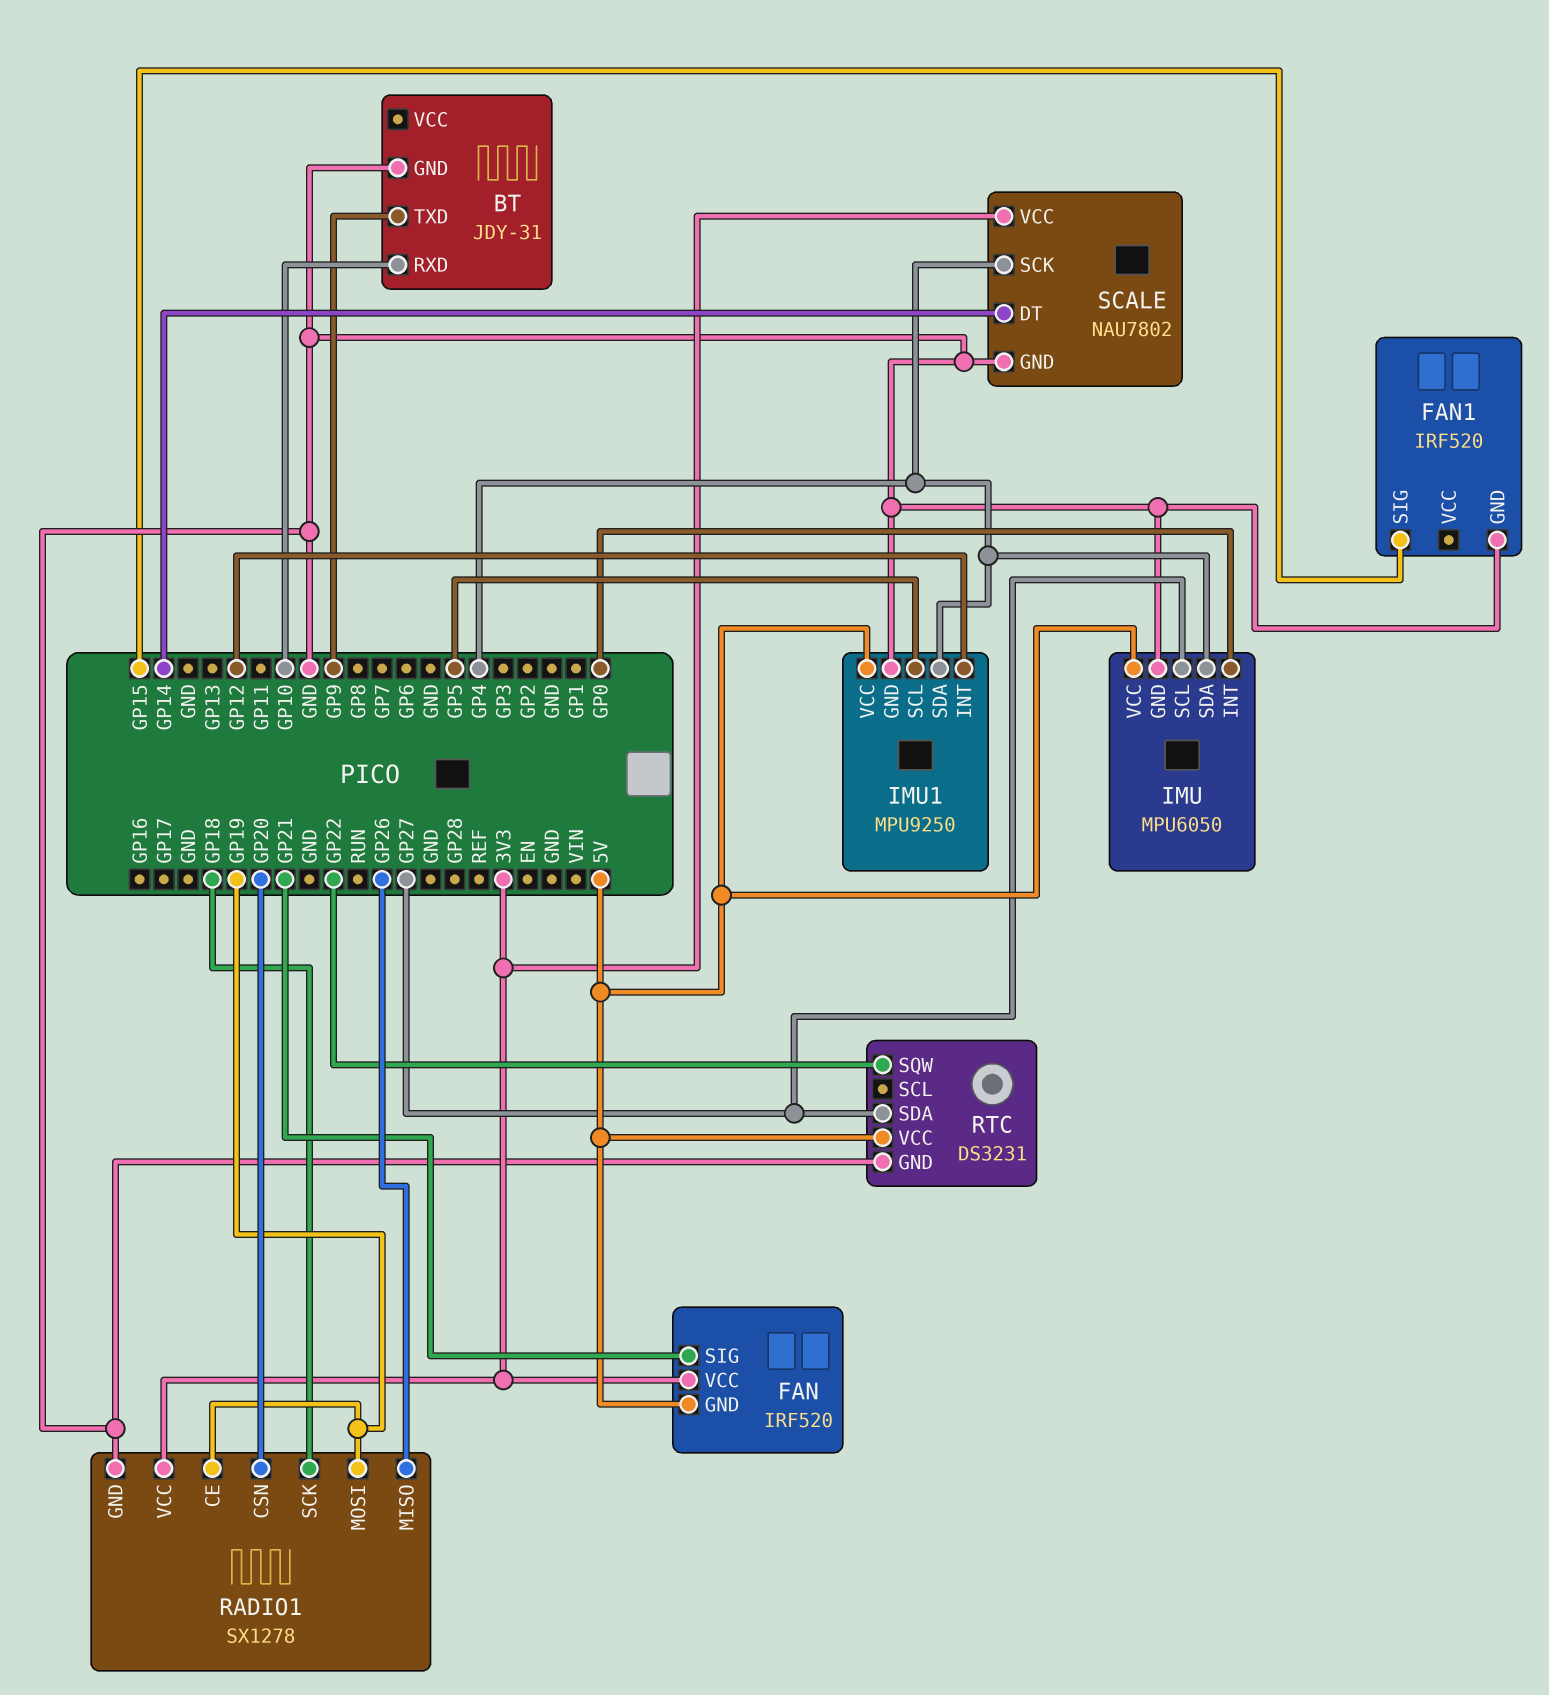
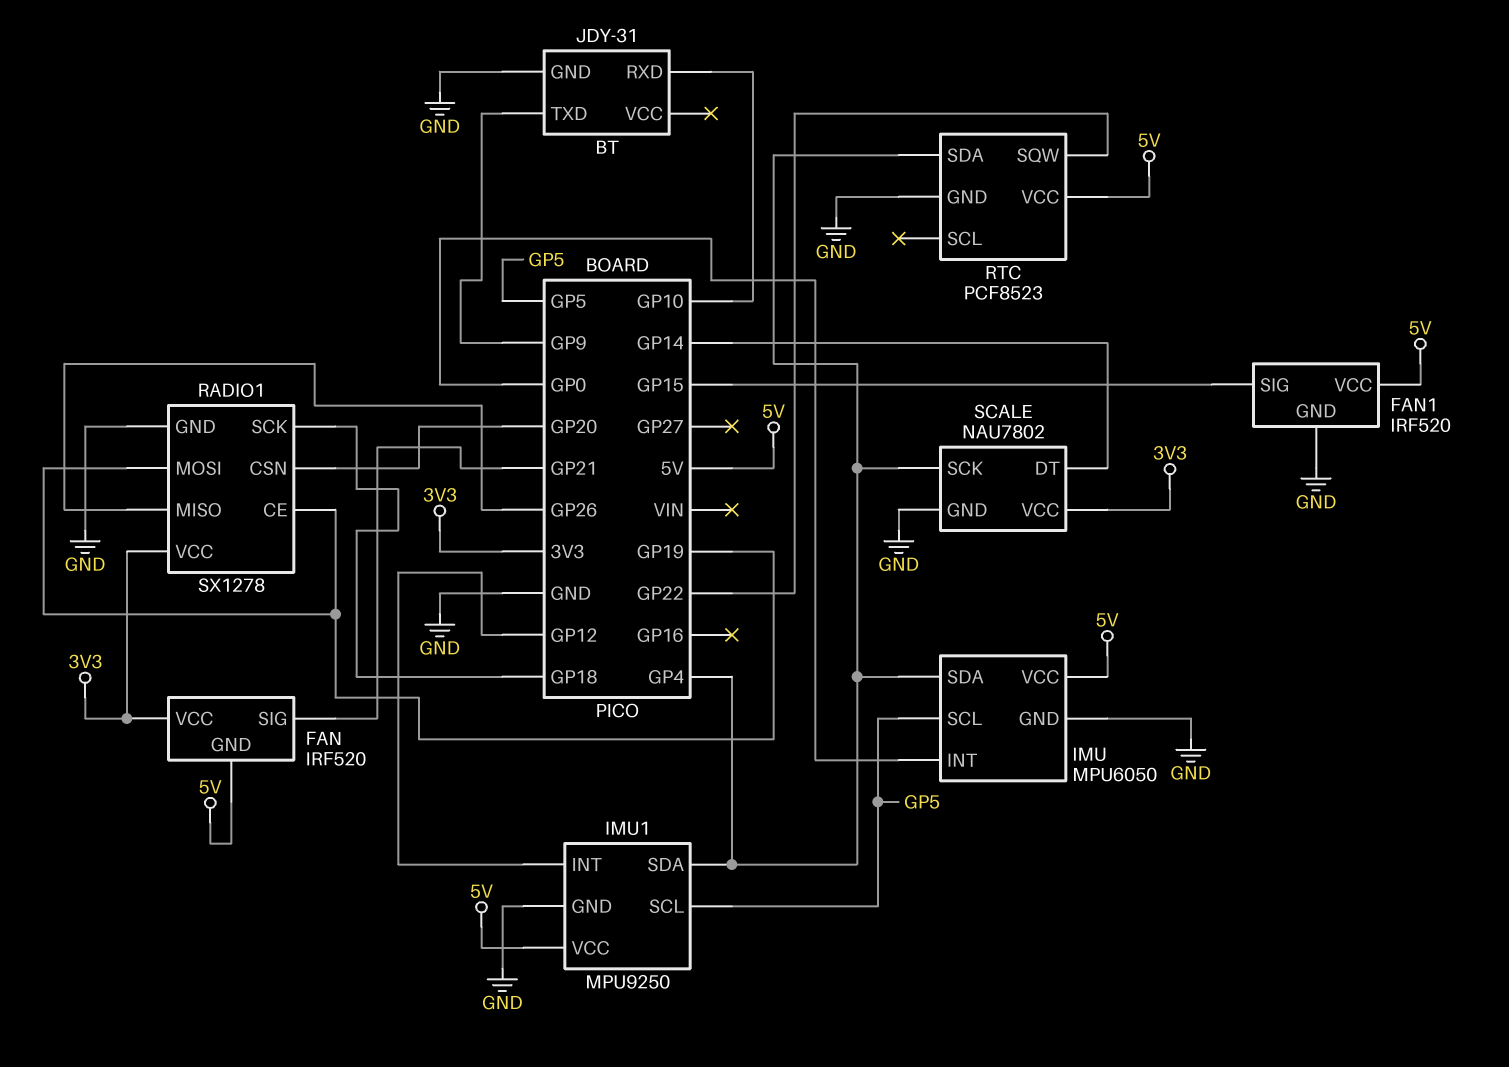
FAN1 pin VCC: none -> 5V
IMU pin SCL: GP27 -> GP5
RTC: DS3231 -> PCF8523
RTC pin SDA: GP27 -> GP4

